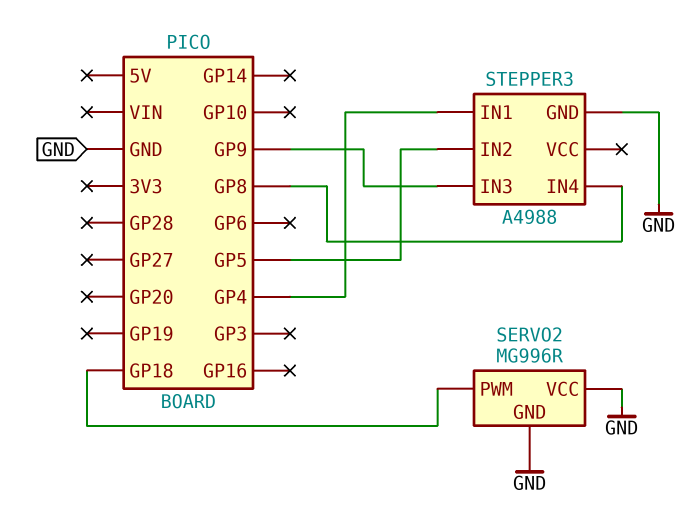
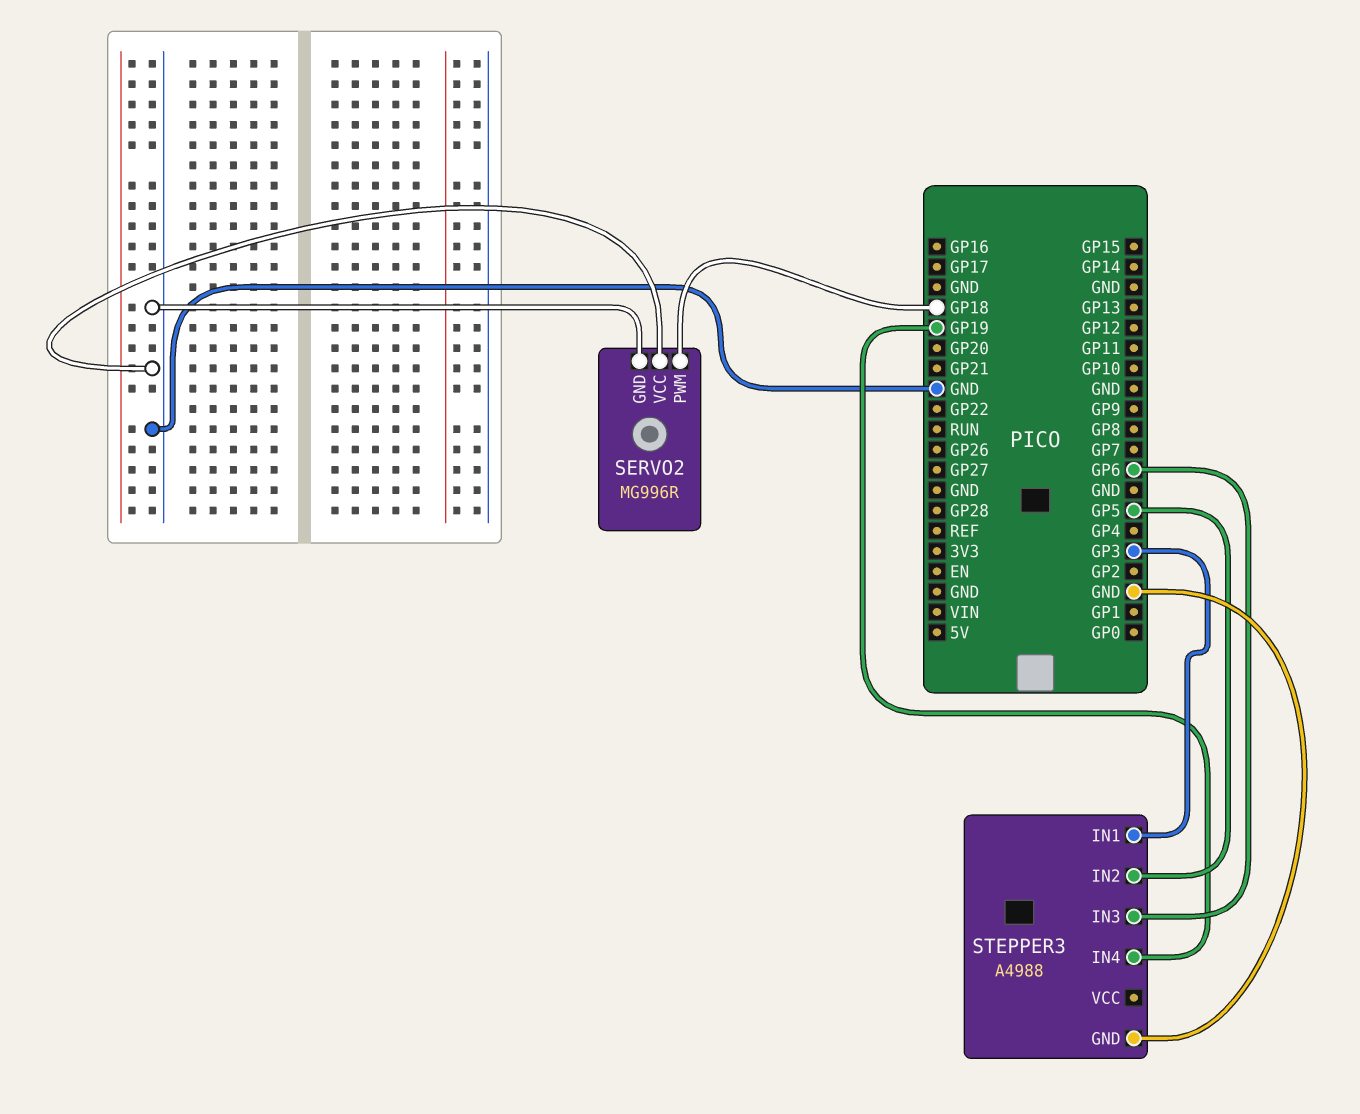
STEPPER3 pin IN1: GP4 -> GP3
STEPPER3 pin IN3: GP9 -> GP6
STEPPER3 pin IN4: GP8 -> GP19

